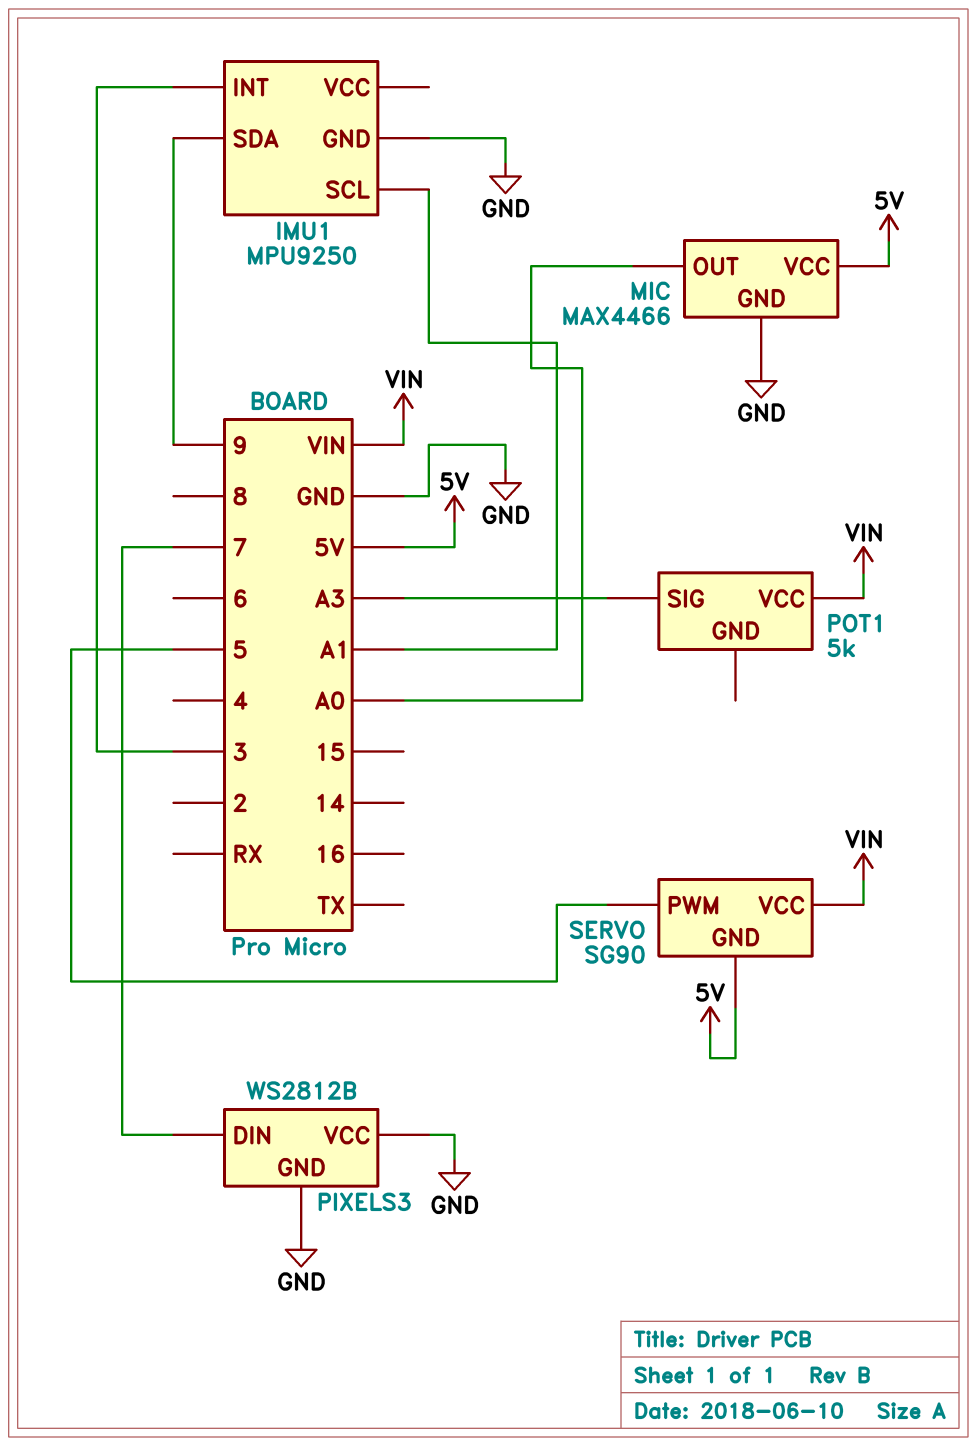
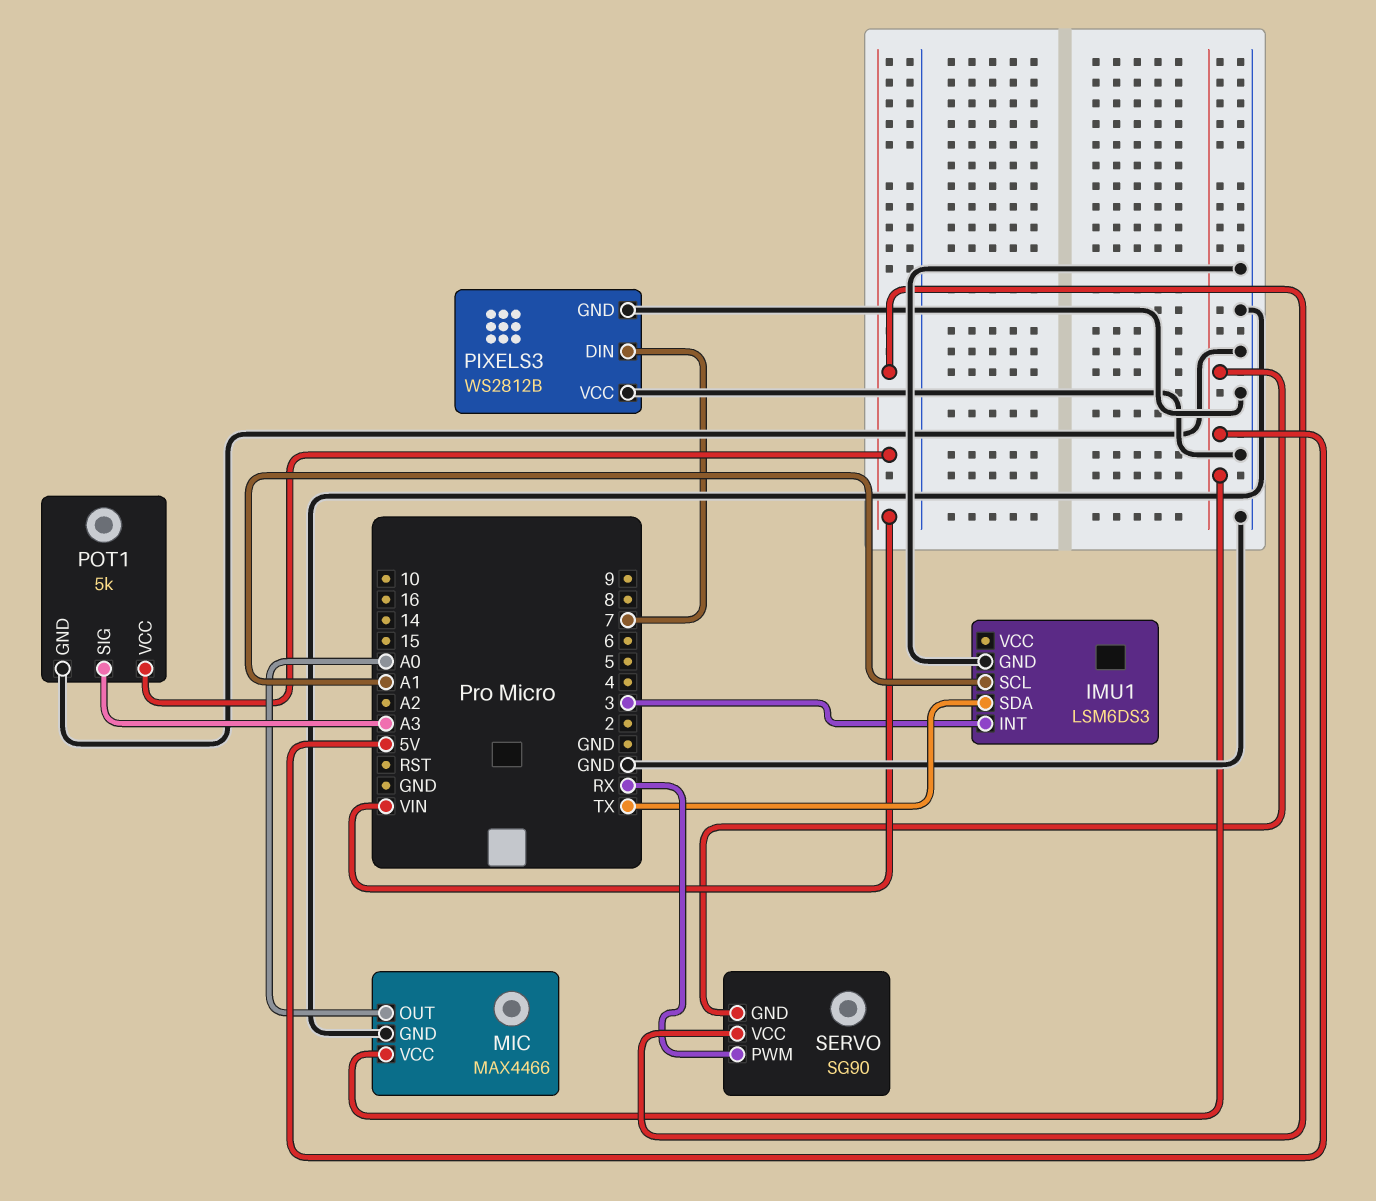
IMU1: MPU9250 -> LSM6DS3
IMU1 pin SDA: 9 -> TX
POT1 pin GND: none -> GND
SERVO pin PWM: 5 -> RX

